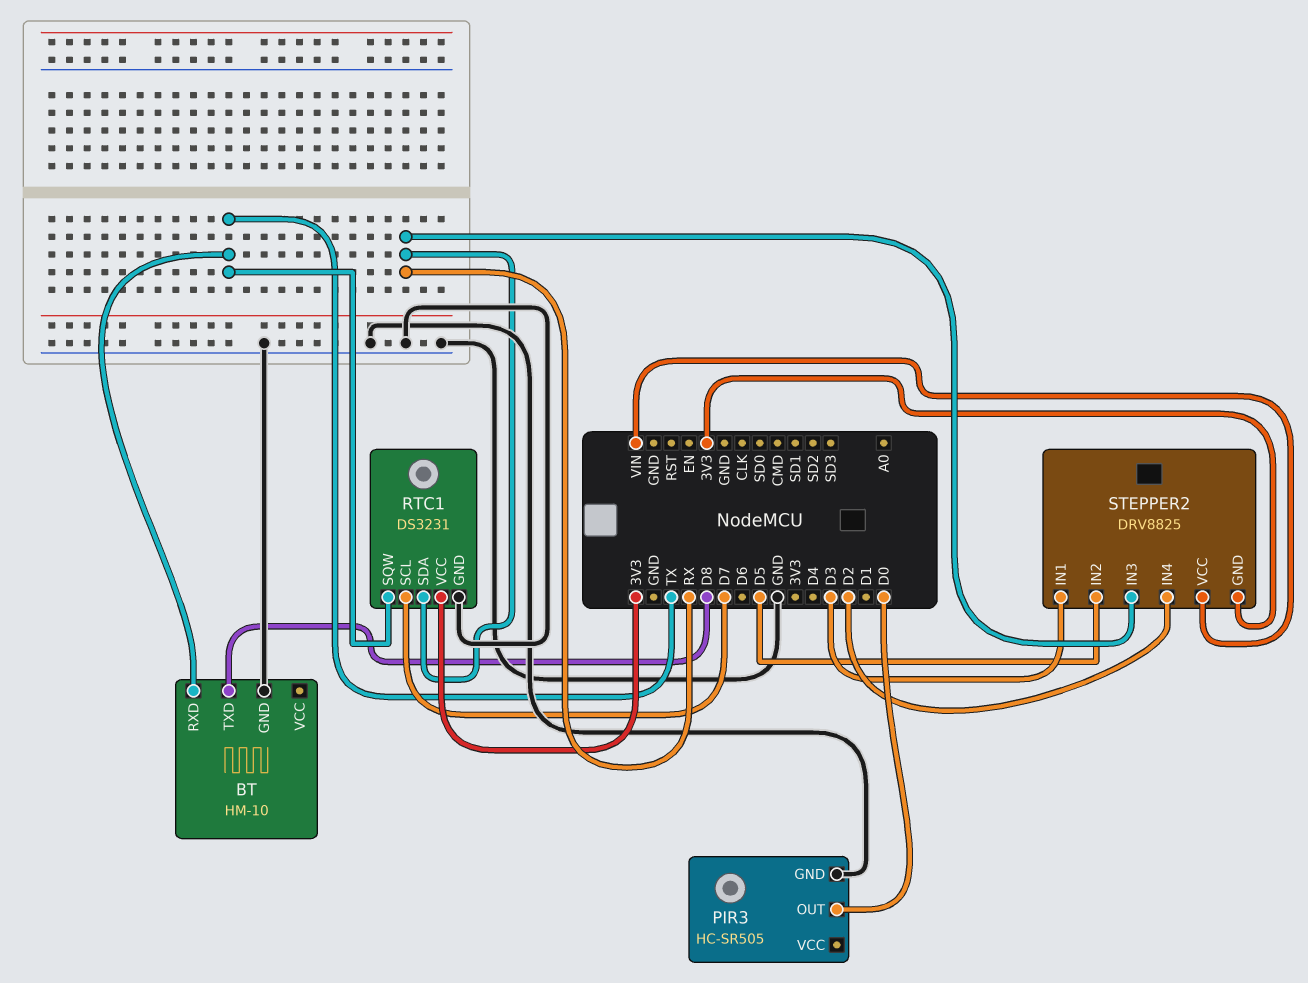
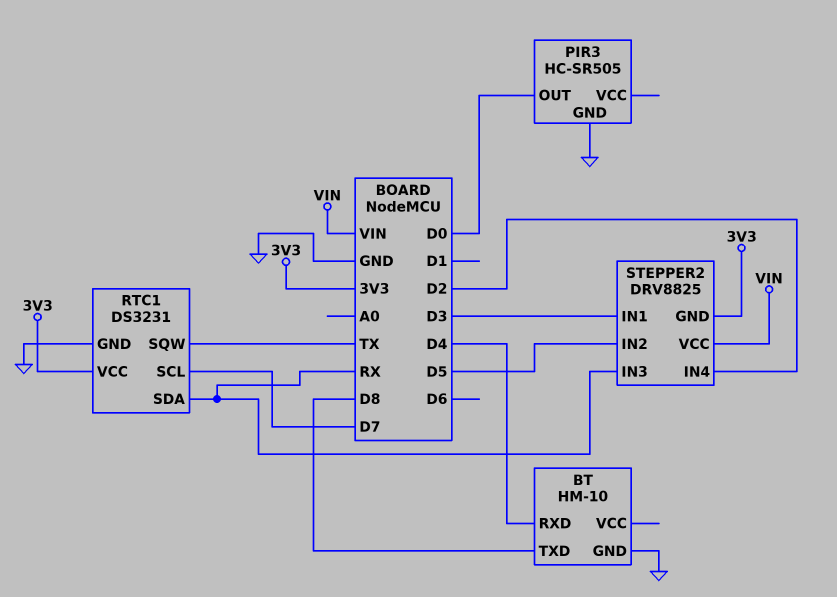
BT pin RXD: TX -> D4

